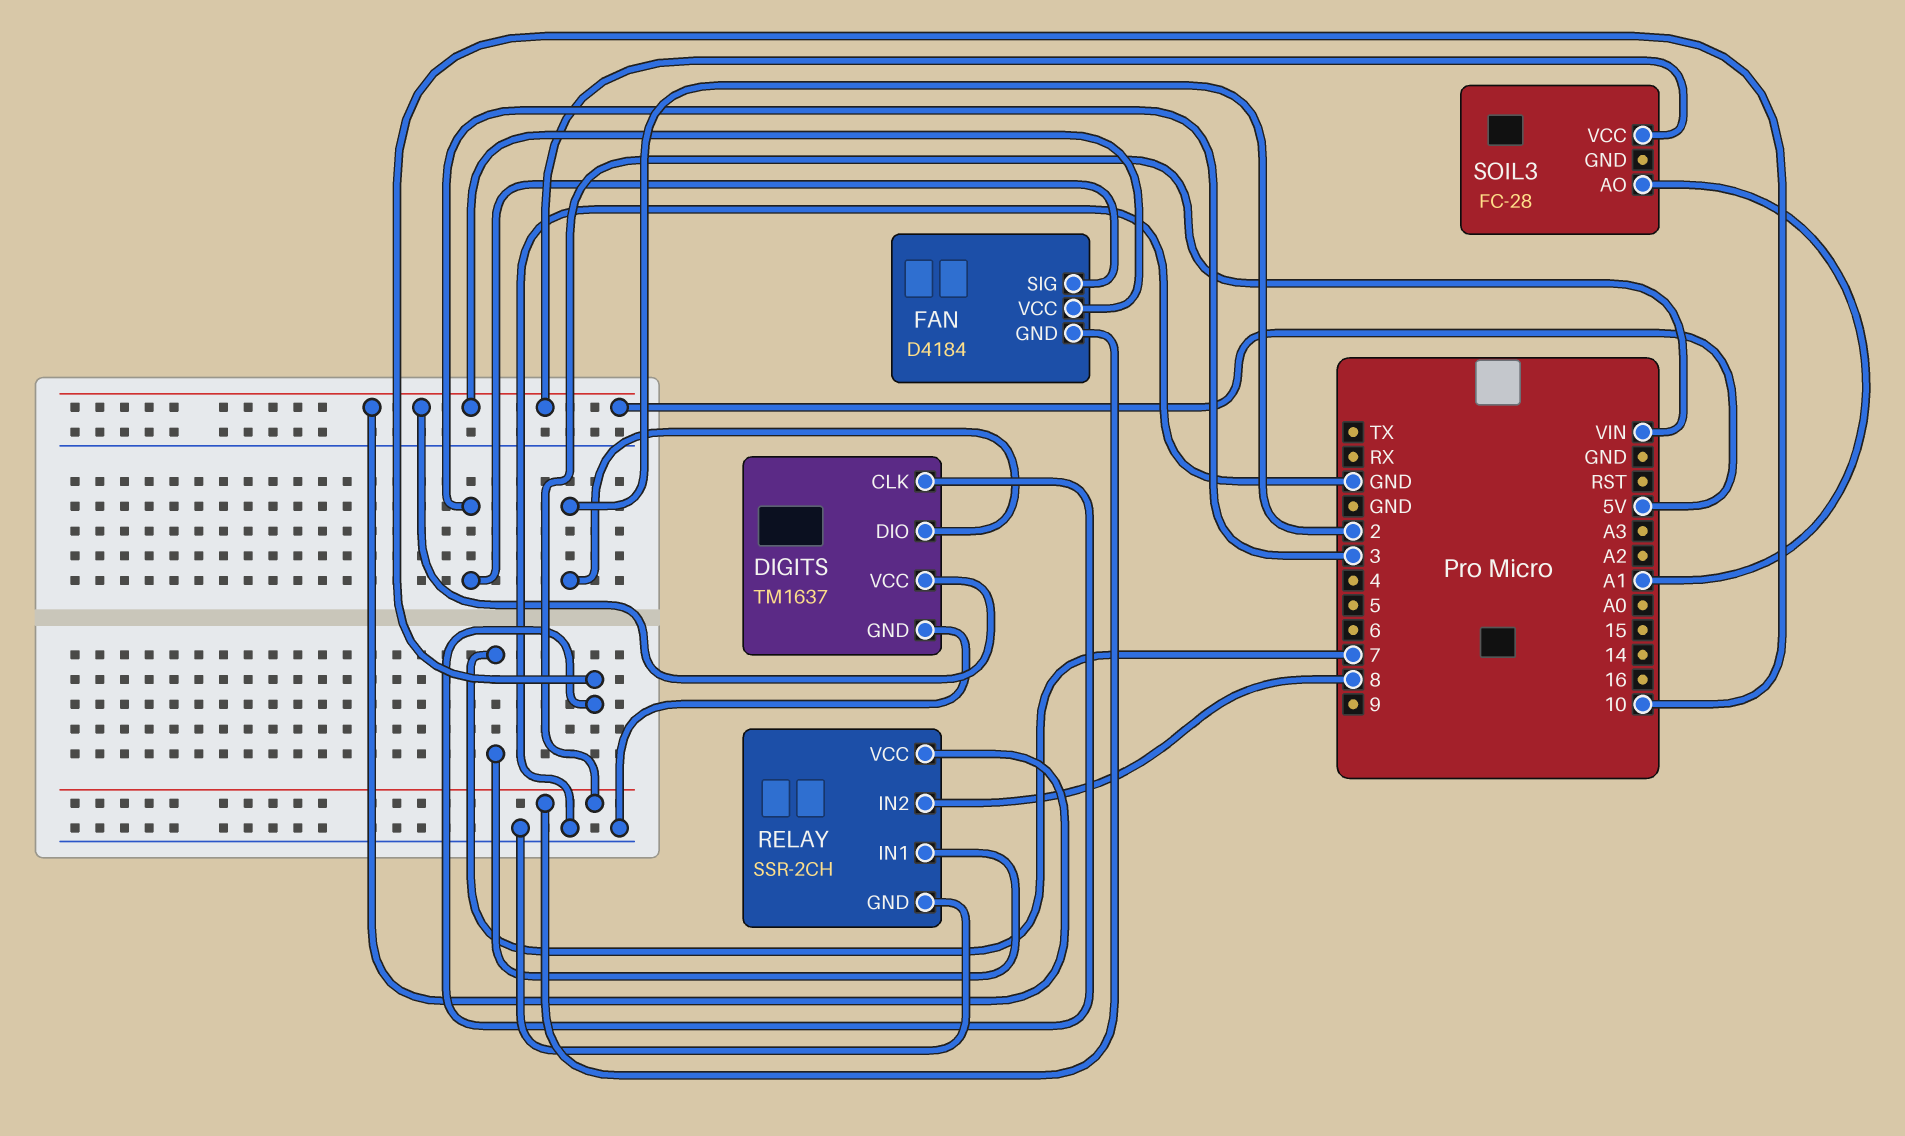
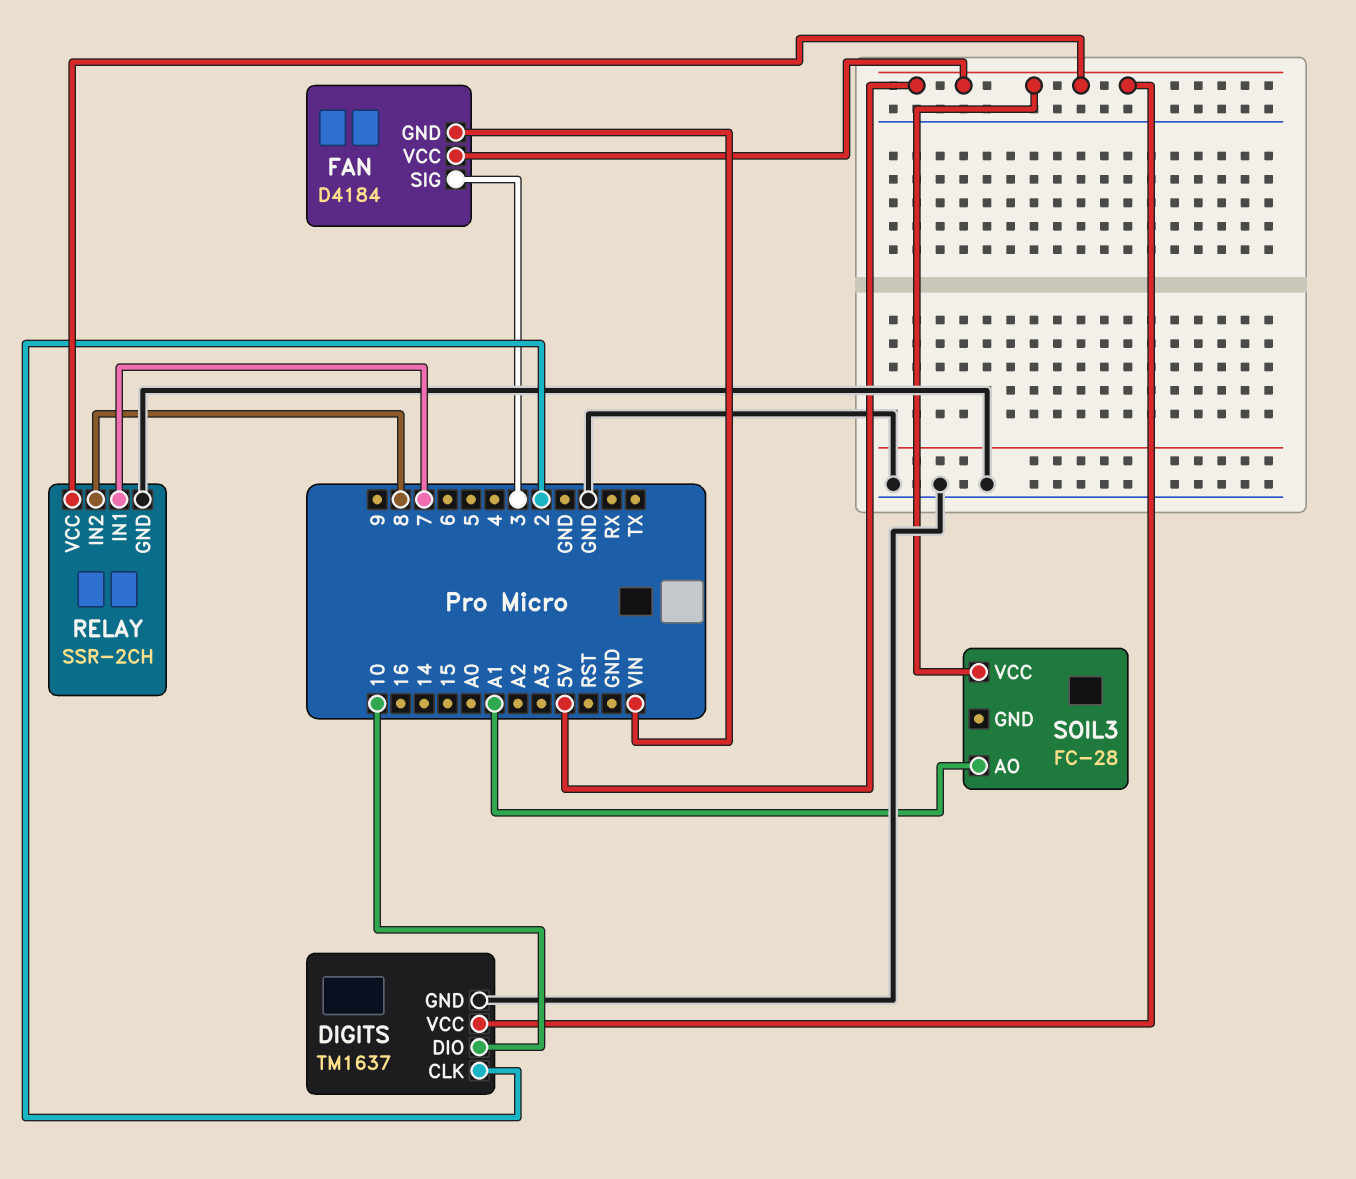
DIGITS pin CLK: 10 -> 2
DIGITS pin DIO: 2 -> 10

